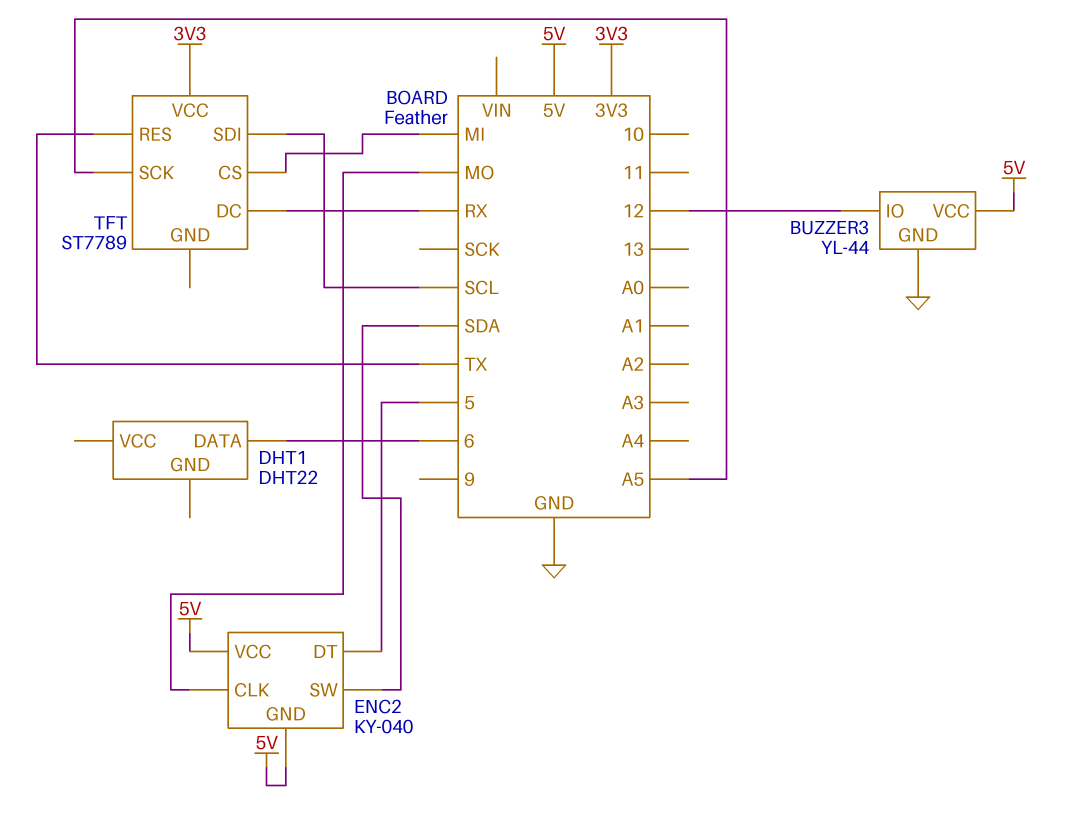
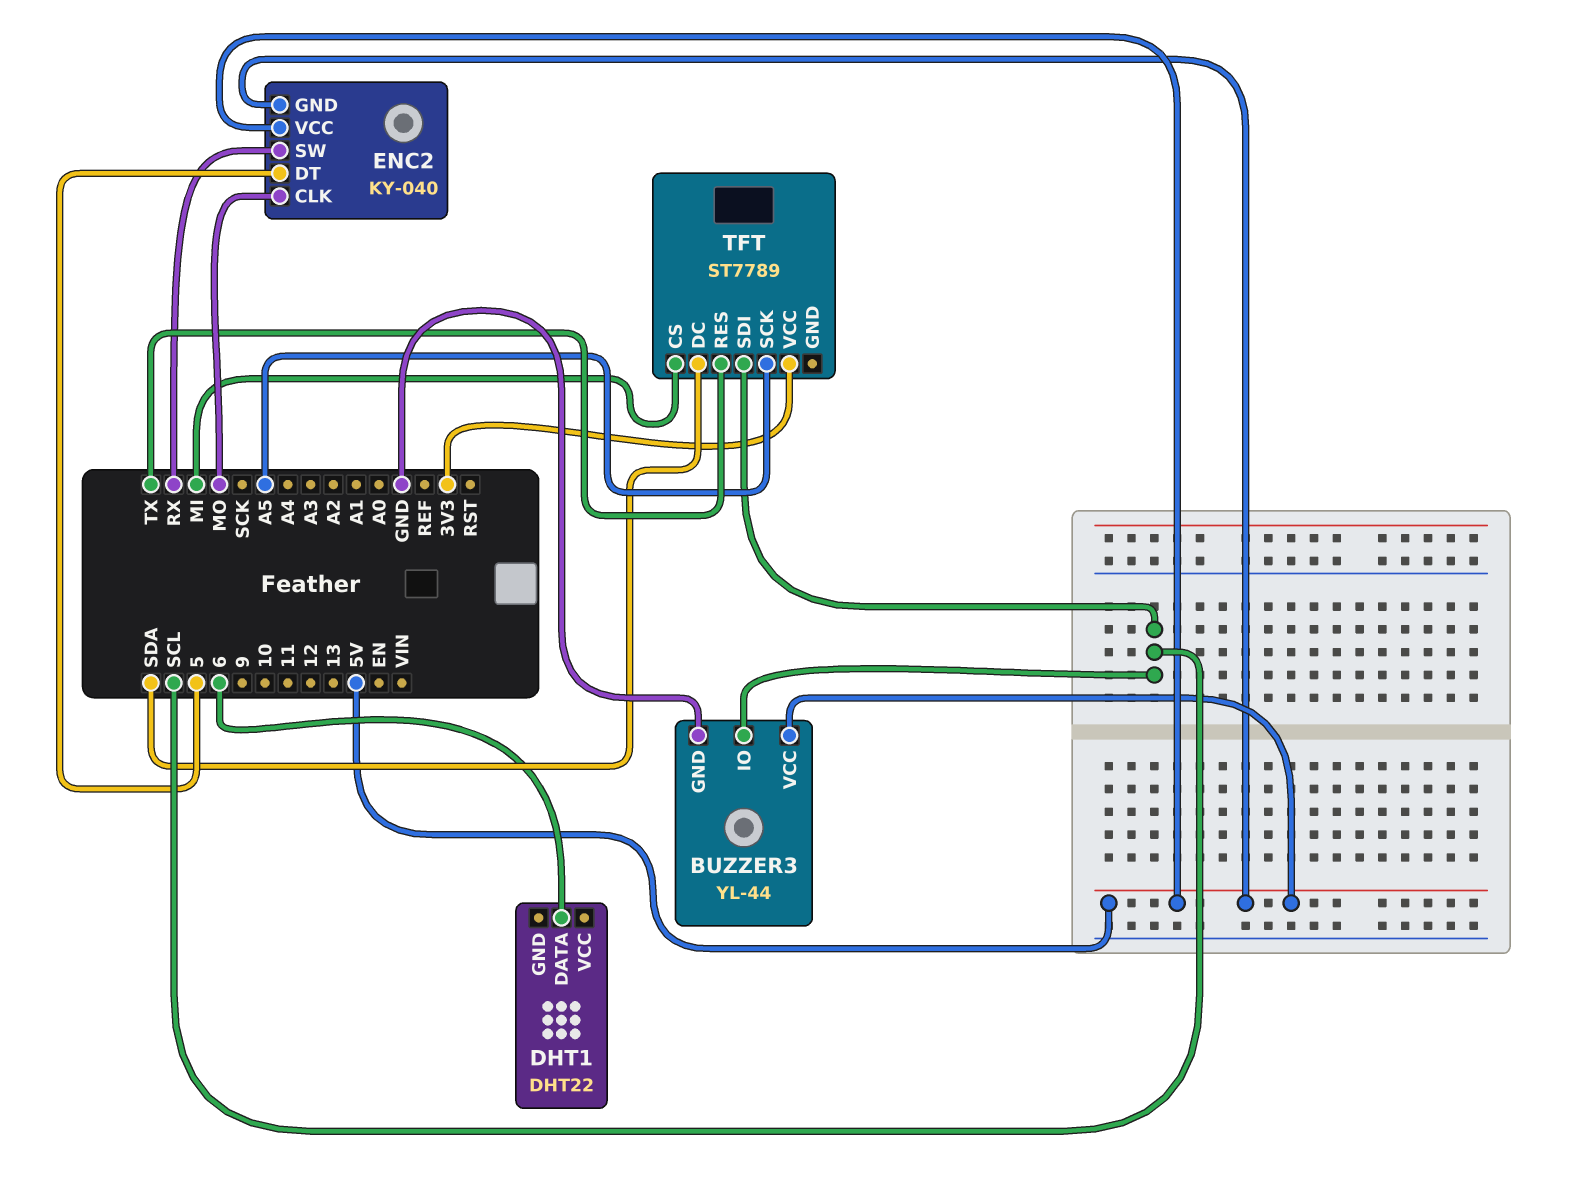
BUZZER3 pin IO: 12 -> SCL
ENC2 pin SW: SDA -> RX
TFT pin DC: RX -> SDA

